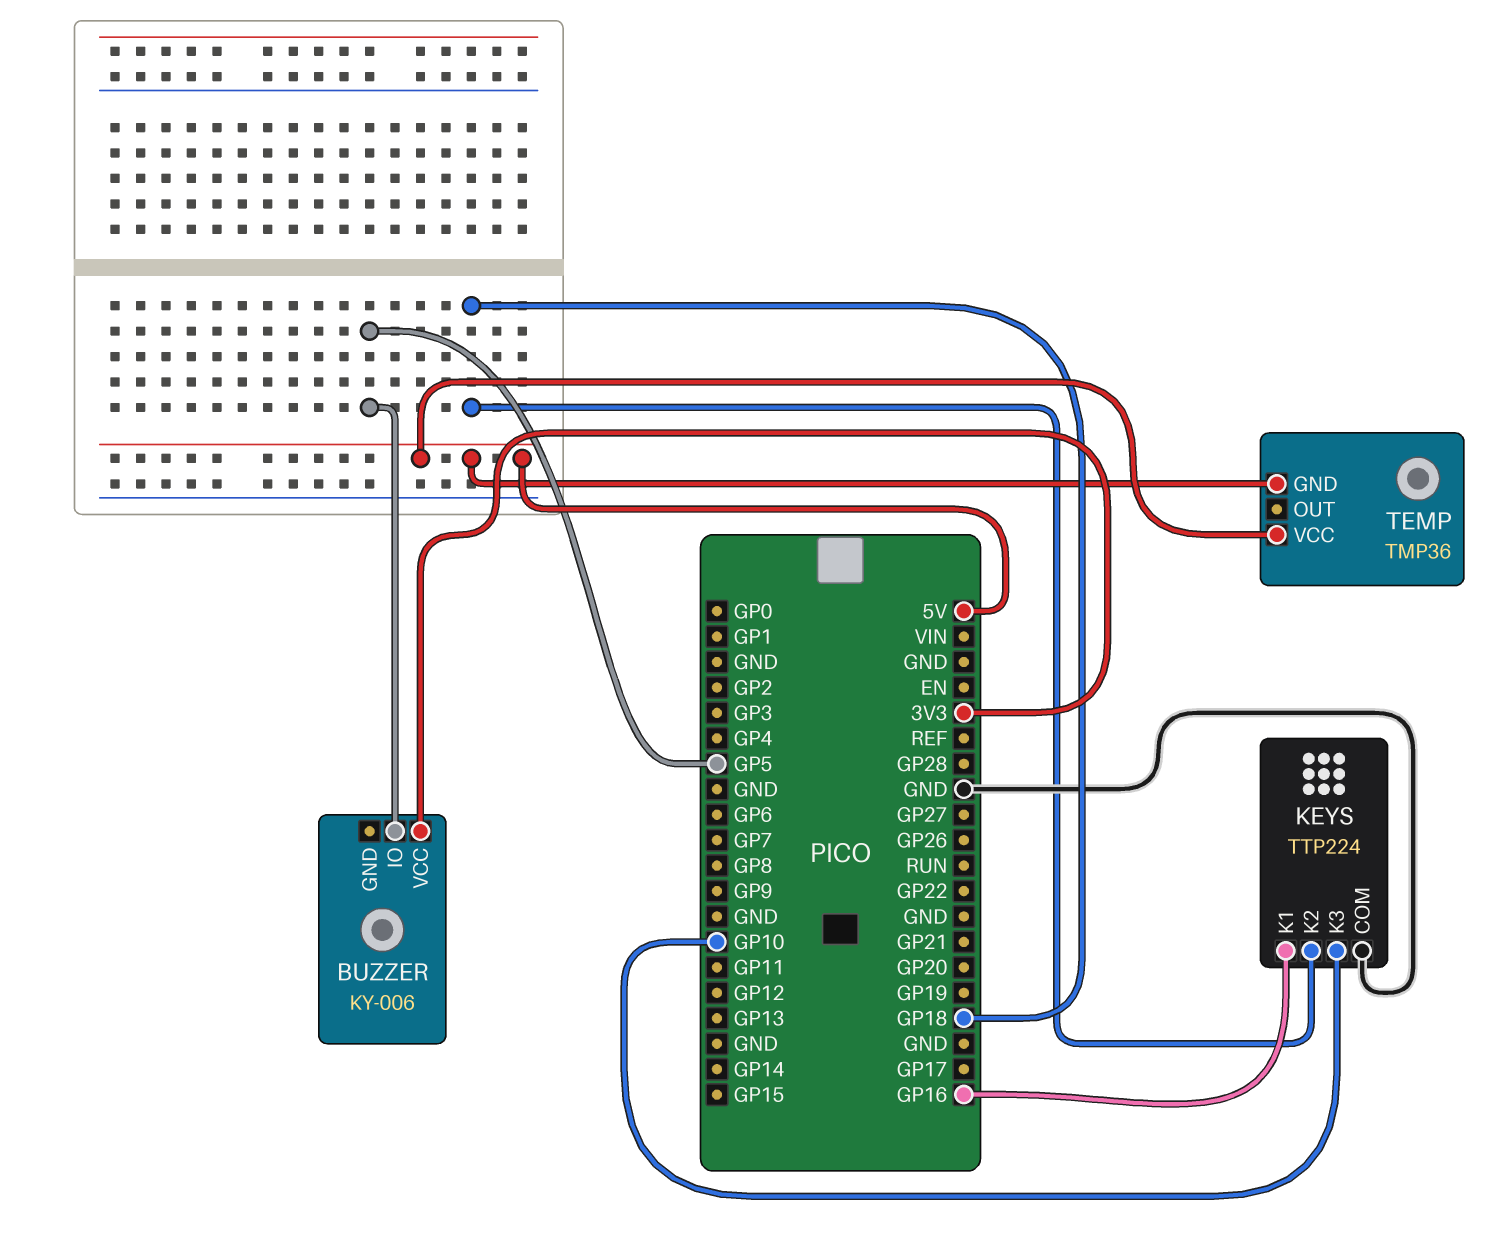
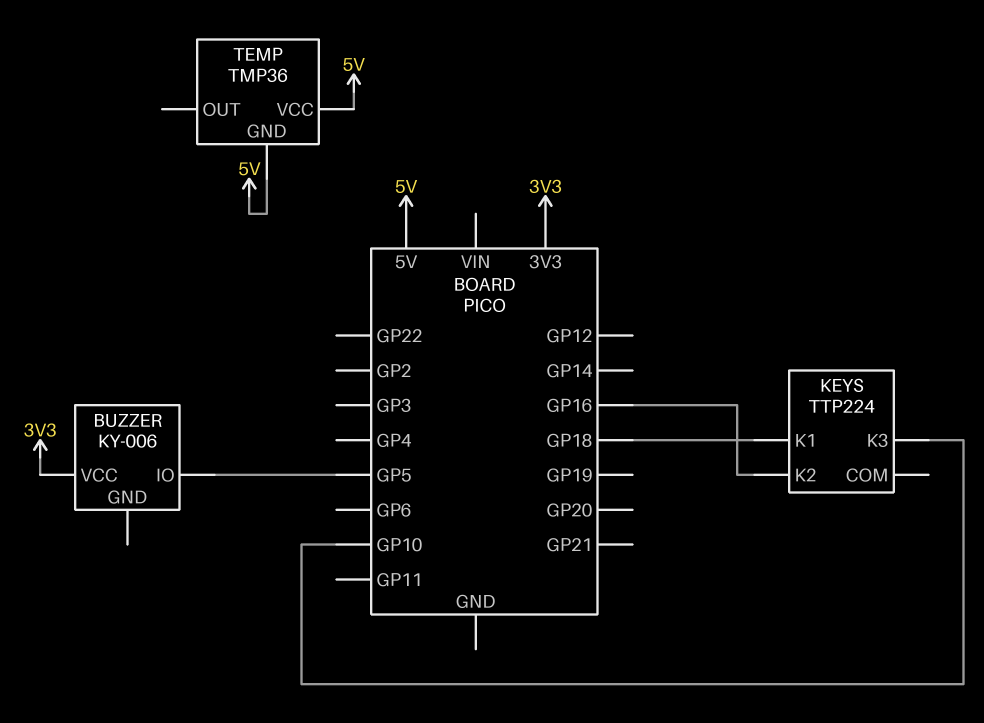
KEYS pin COM: GND -> none
KEYS pin K1: GP16 -> GP18
KEYS pin K2: GP18 -> GP16

